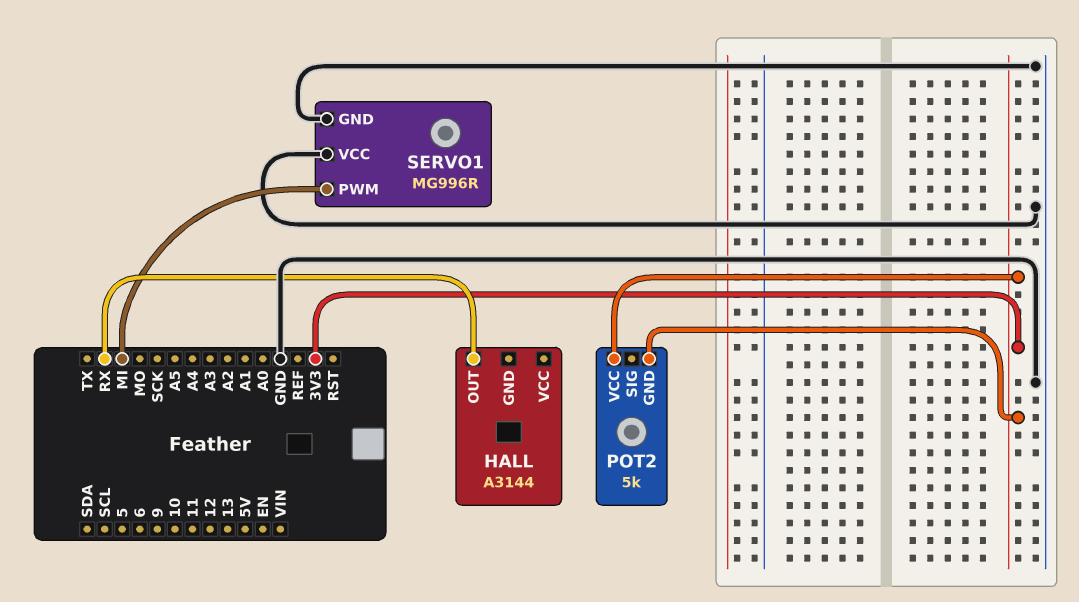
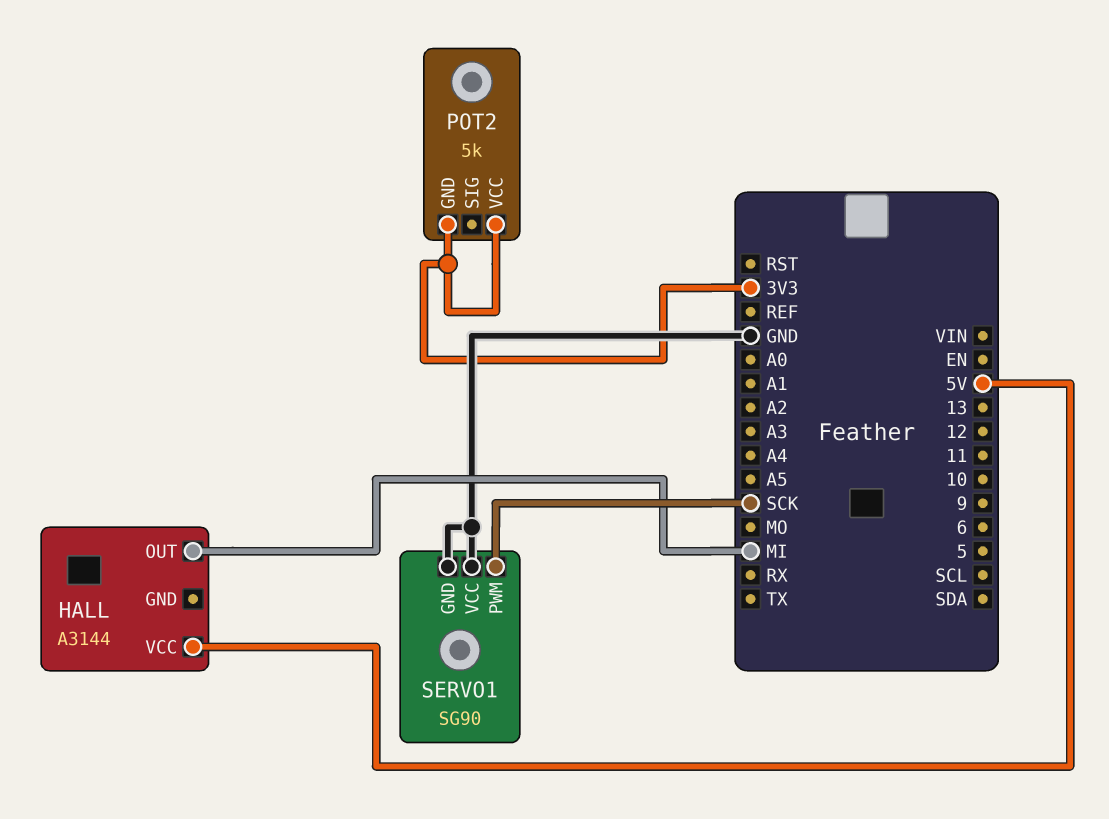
HALL pin OUT: RX -> MI
HALL pin VCC: none -> 5V
SERVO1: MG996R -> SG90
SERVO1 pin PWM: MI -> SCK

